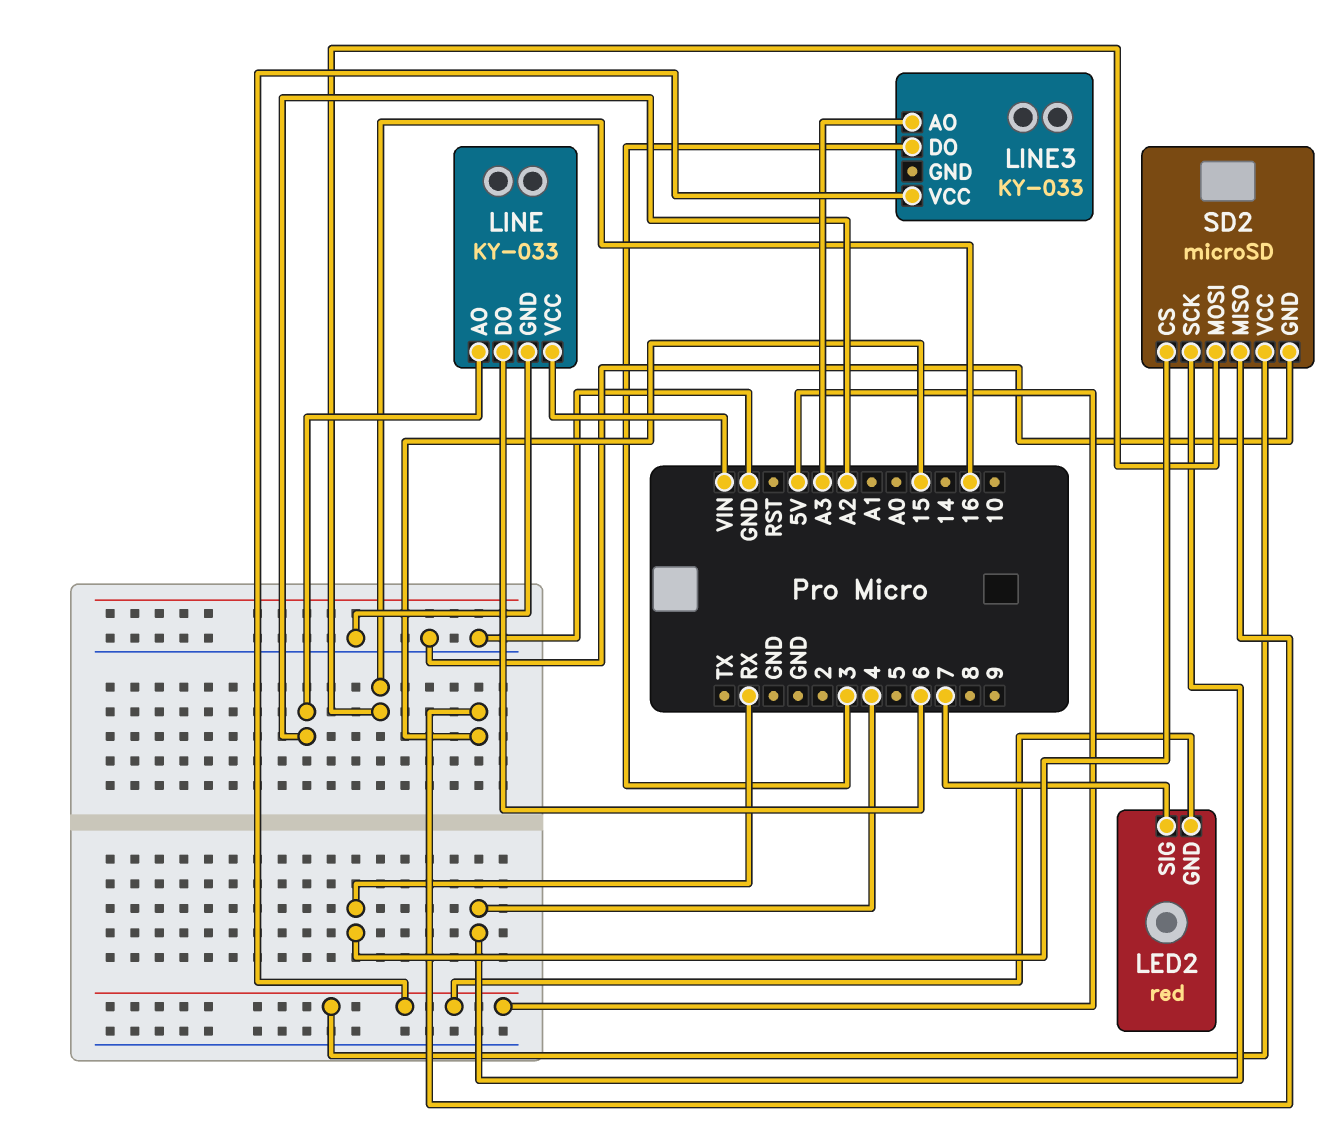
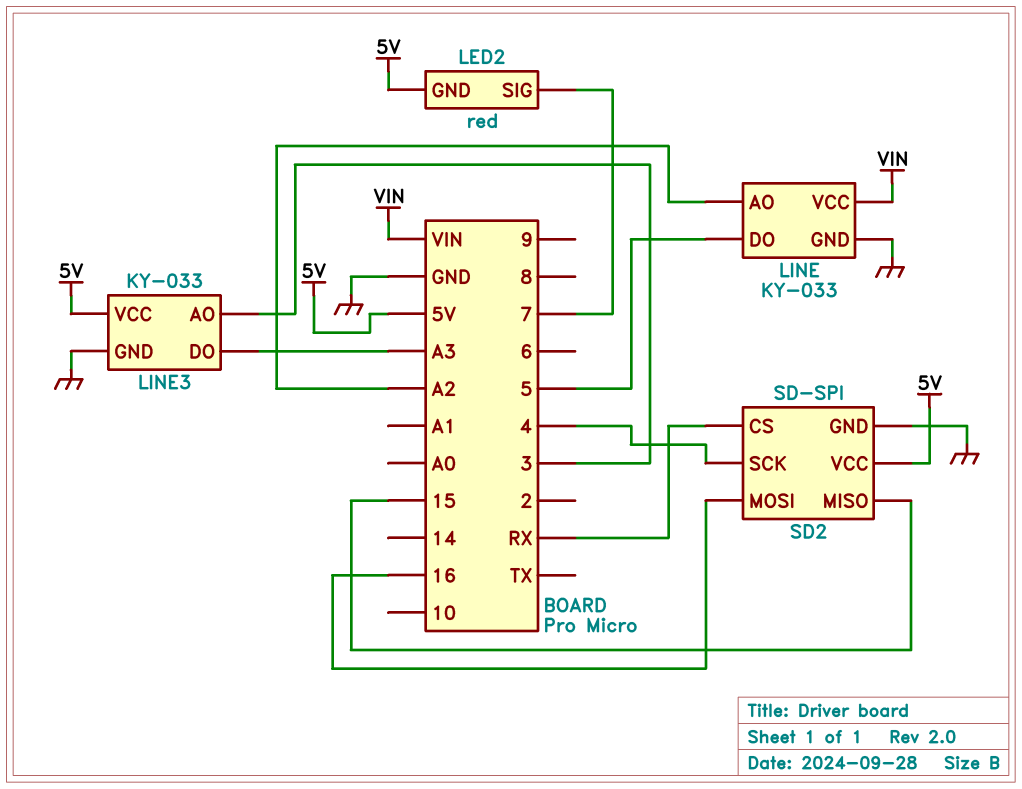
LINE pin DO: 6 -> 5
LINE3 pin AO: A3 -> 3
LINE3 pin DO: 3 -> A3
LINE3 pin GND: none -> GND
SD2: microSD -> SD-SPI

